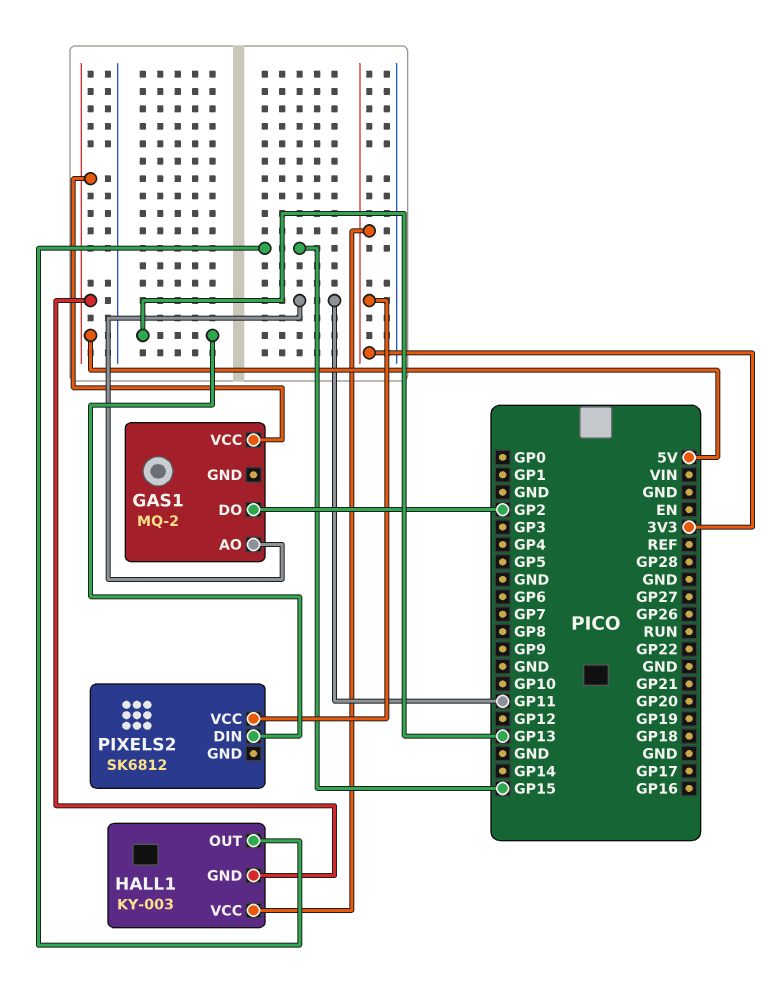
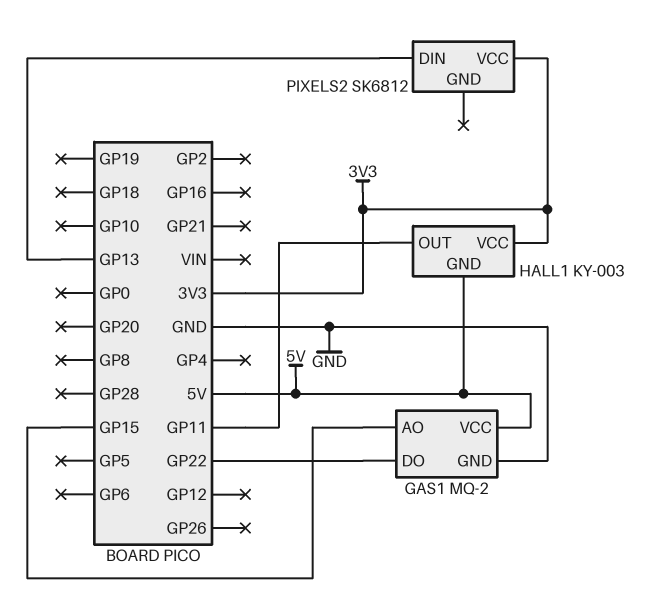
GAS1 pin AO: GP11 -> GP15
GAS1 pin DO: GP2 -> GP22
GAS1 pin GND: none -> GND
HALL1 pin OUT: GP15 -> GP11

